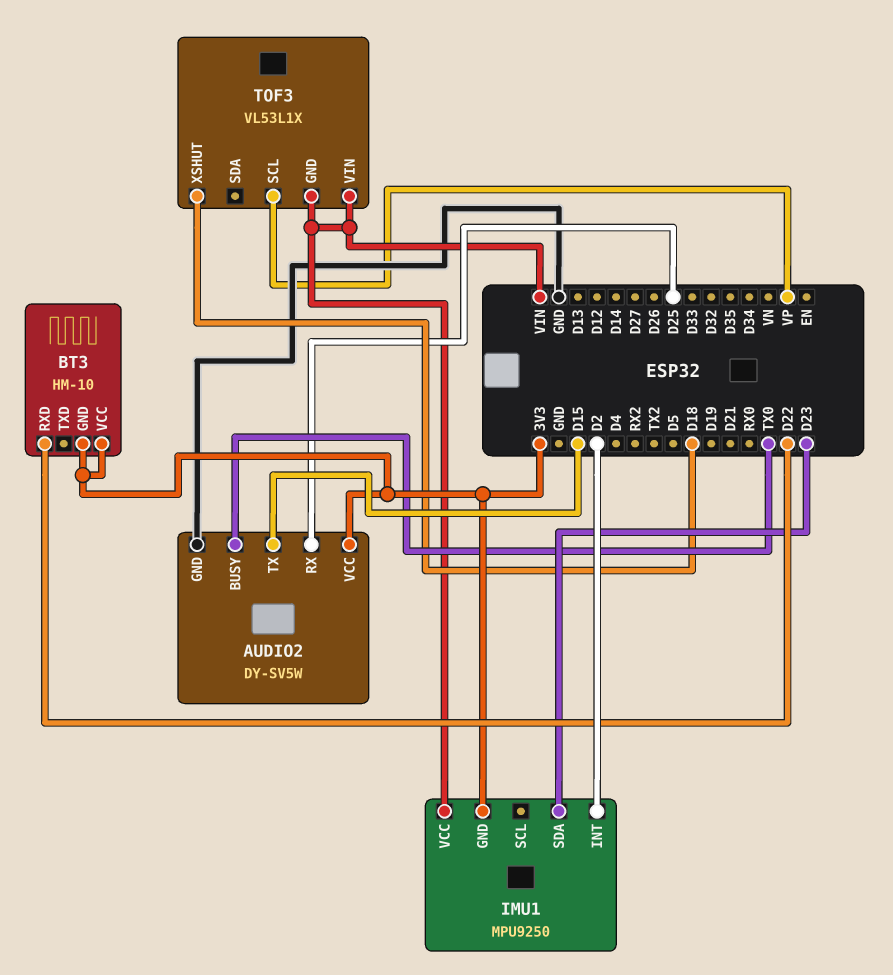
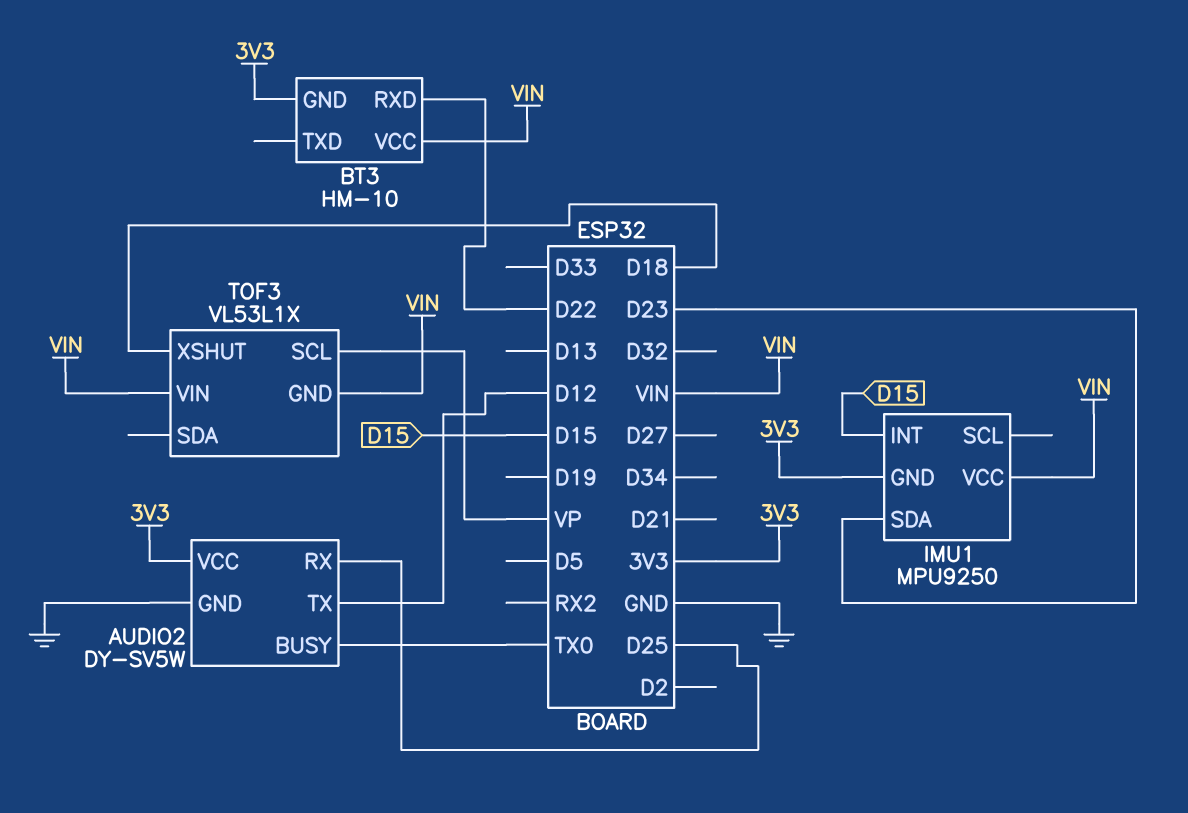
AUDIO2 pin TX: D15 -> D12
BT3 pin VCC: 3V3 -> VIN
IMU1 pin INT: D2 -> D15

